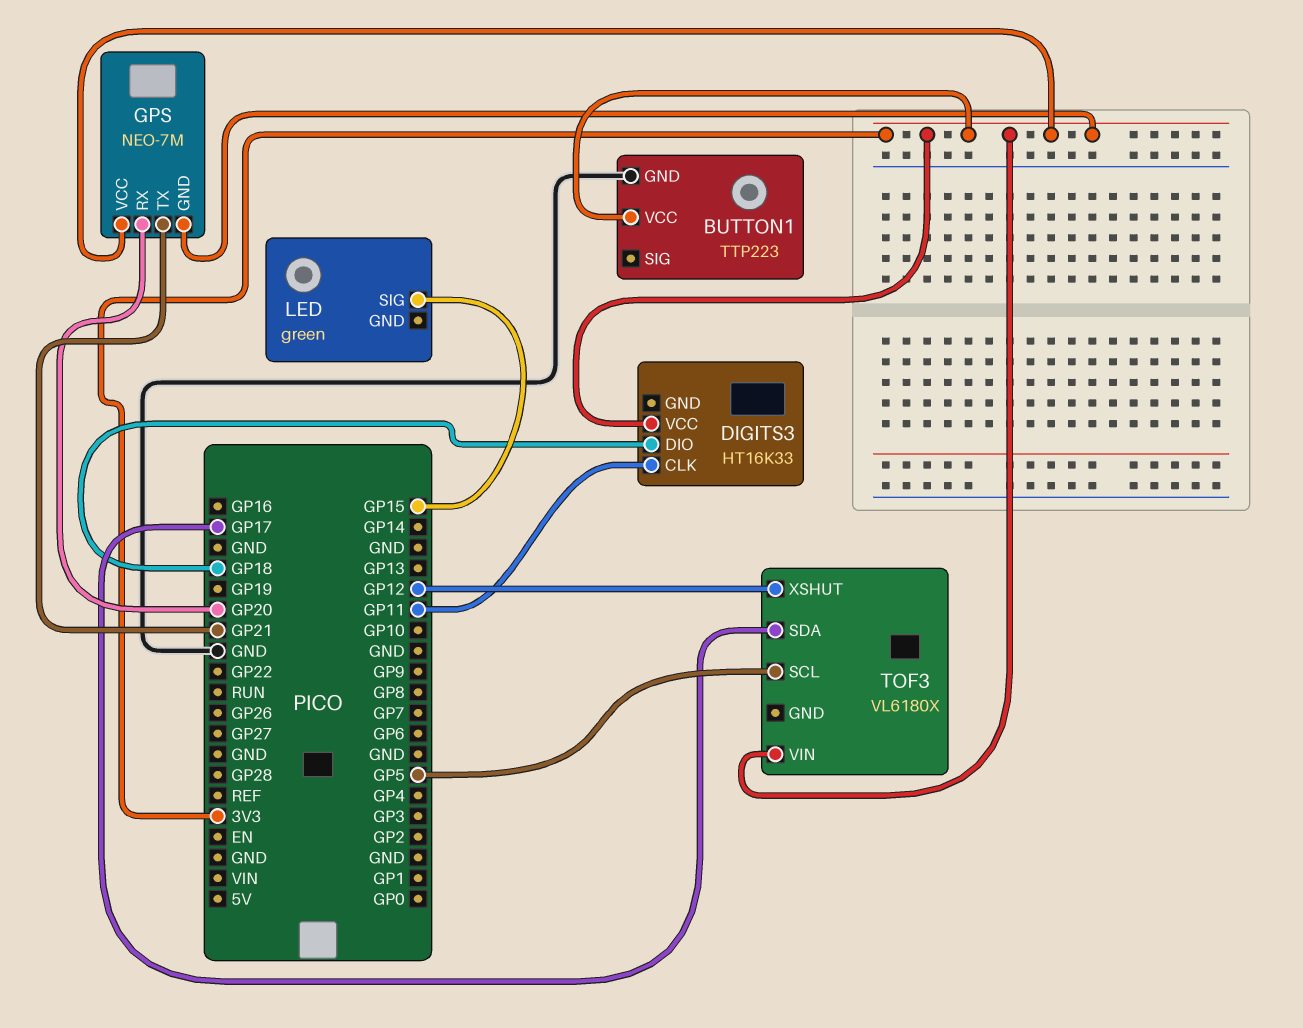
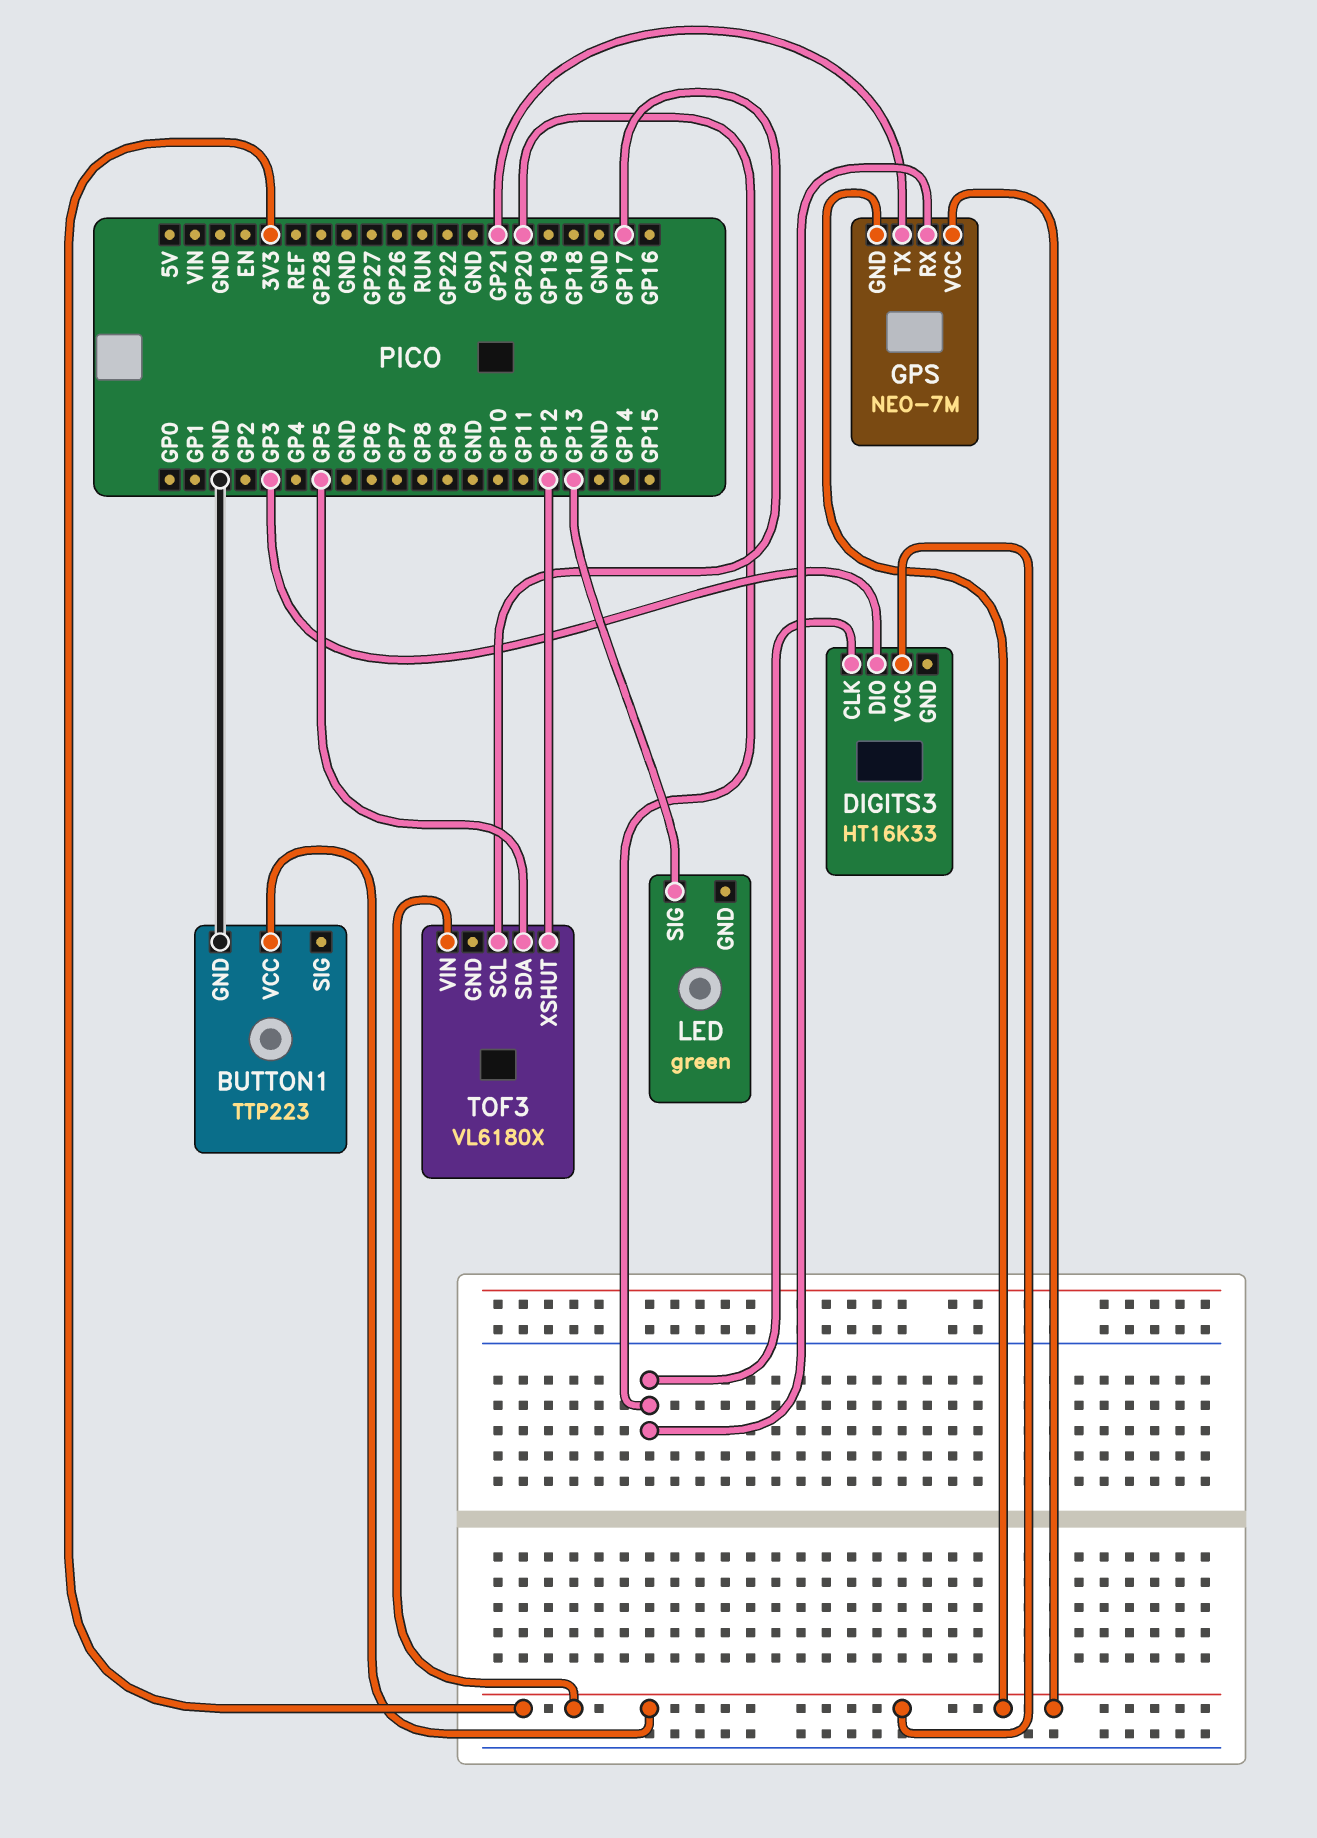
DIGITS3 pin CLK: GP11 -> GP20
DIGITS3 pin DIO: GP18 -> GP3
LED pin SIG: GP15 -> GP13
TOF3 pin SCL: GP5 -> GP17
TOF3 pin SDA: GP17 -> GP5

